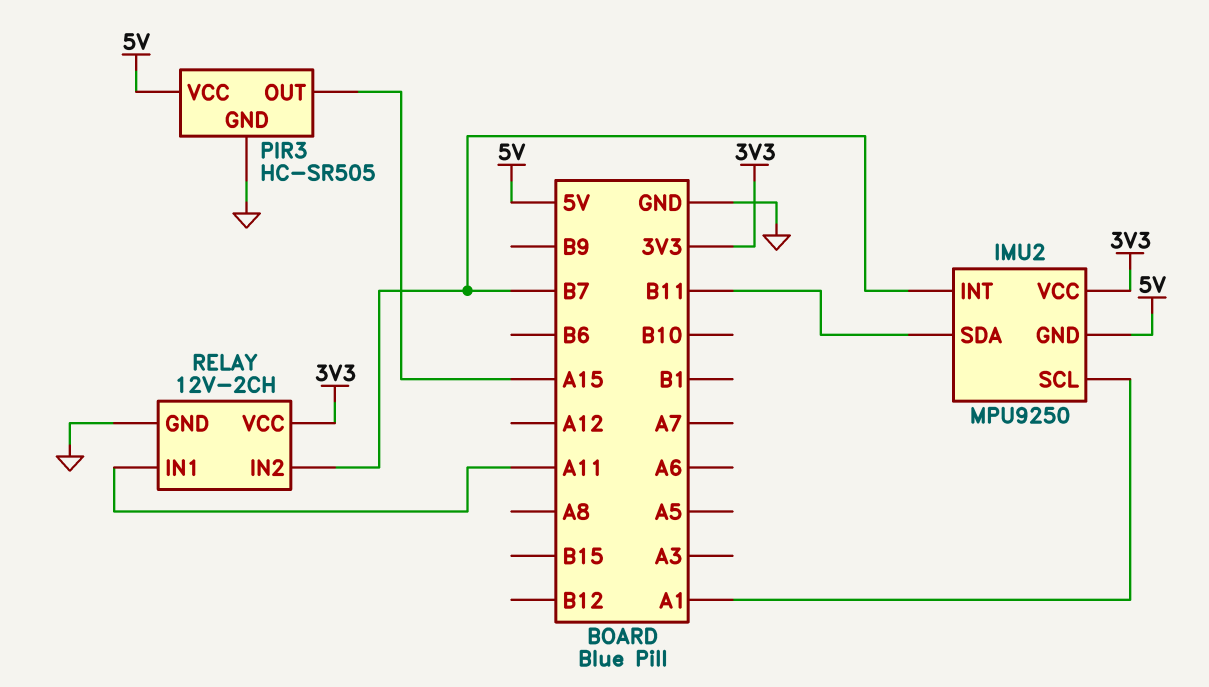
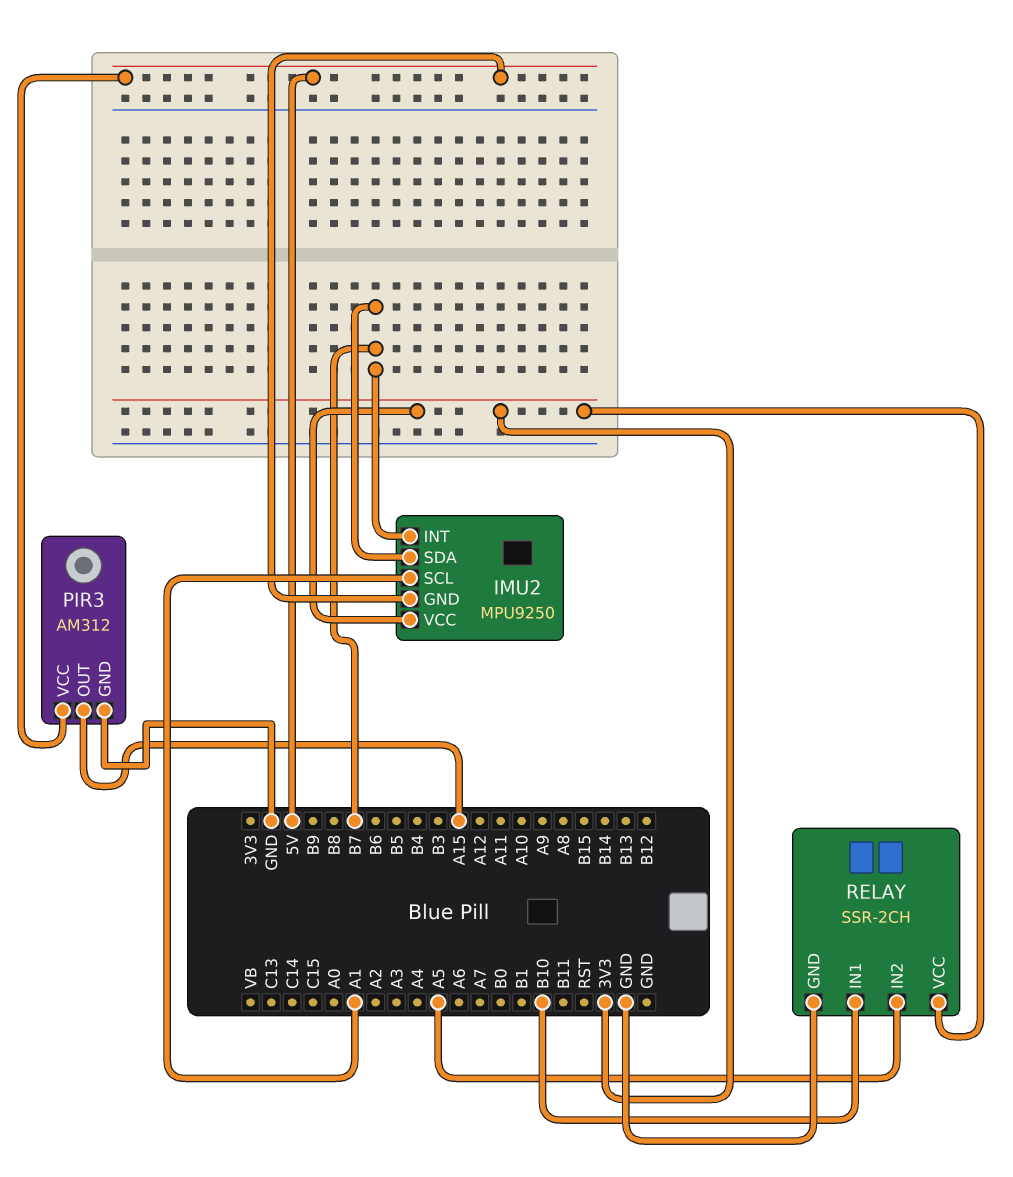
IMU2 pin SDA: B11 -> B7
PIR3: HC-SR505 -> AM312
RELAY: 12V-2CH -> SSR-2CH
RELAY pin IN1: A11 -> B10
RELAY pin IN2: B7 -> A5

